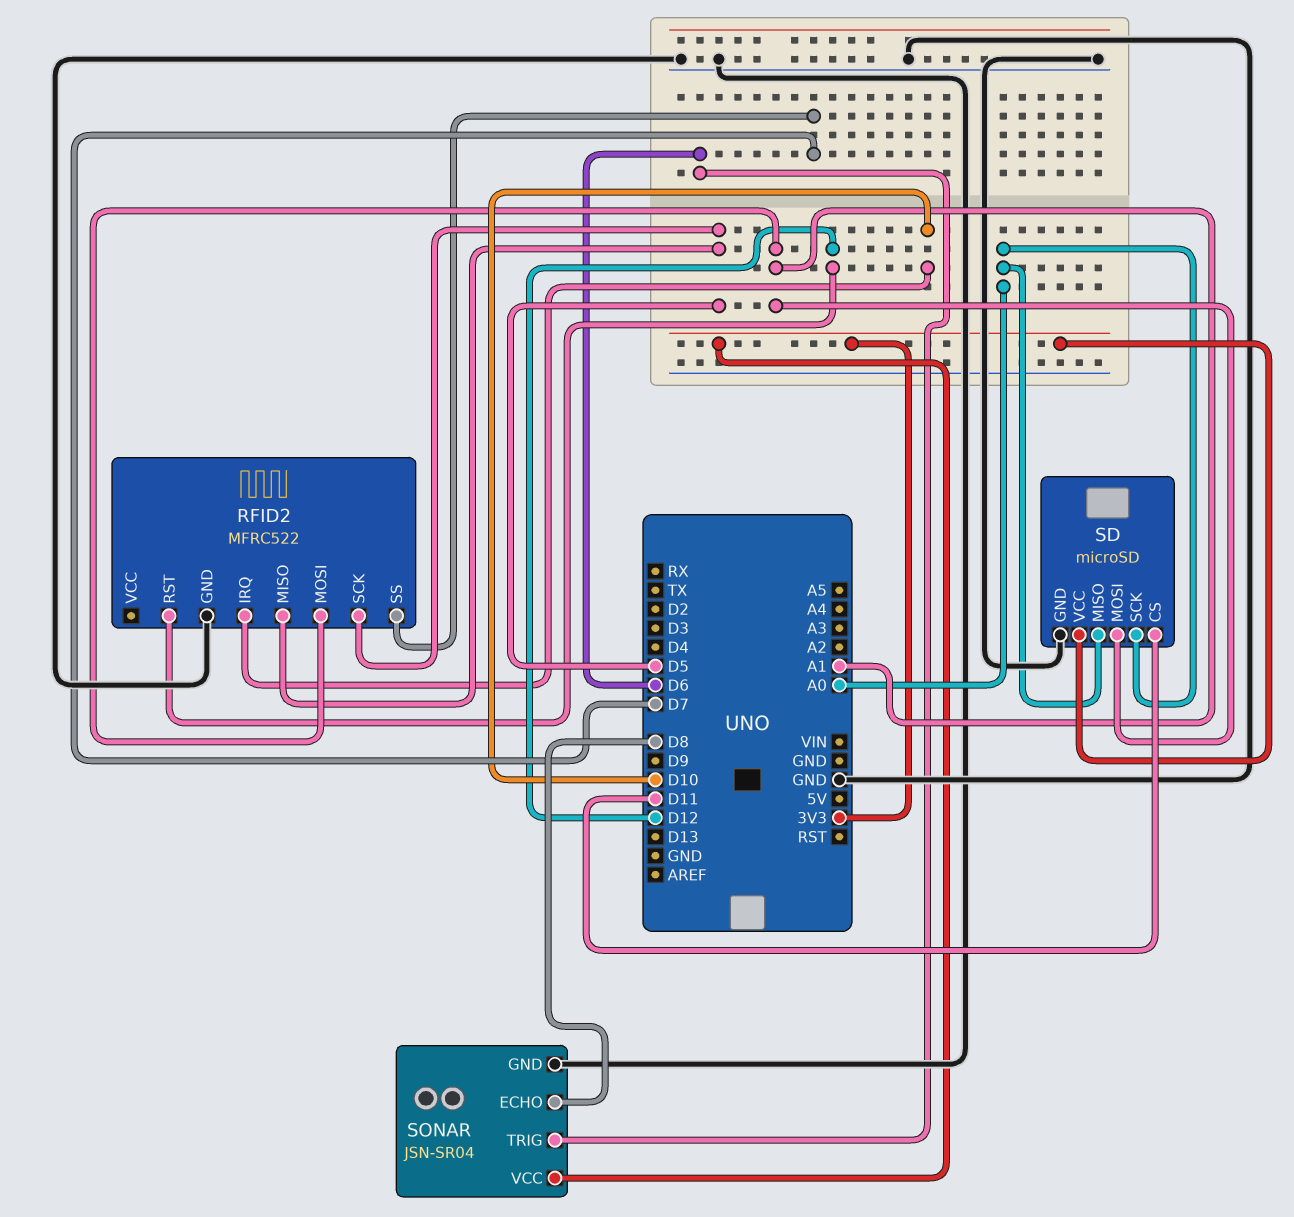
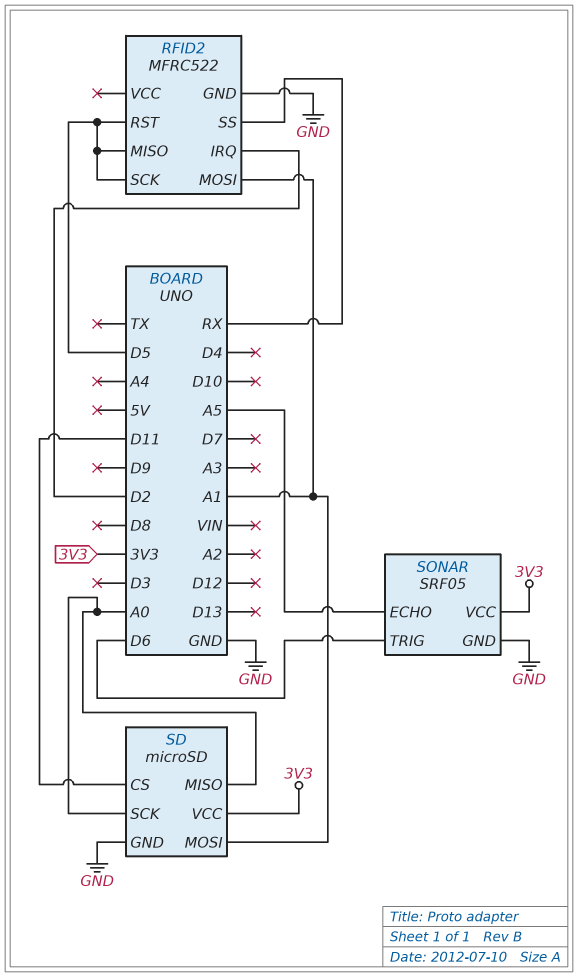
RFID2 pin IRQ: D10 -> D2
RFID2 pin RST: D12 -> D5
RFID2 pin SS: D7 -> RX
SONAR: JSN-SR04 -> SRF05
SONAR pin ECHO: D8 -> A5

